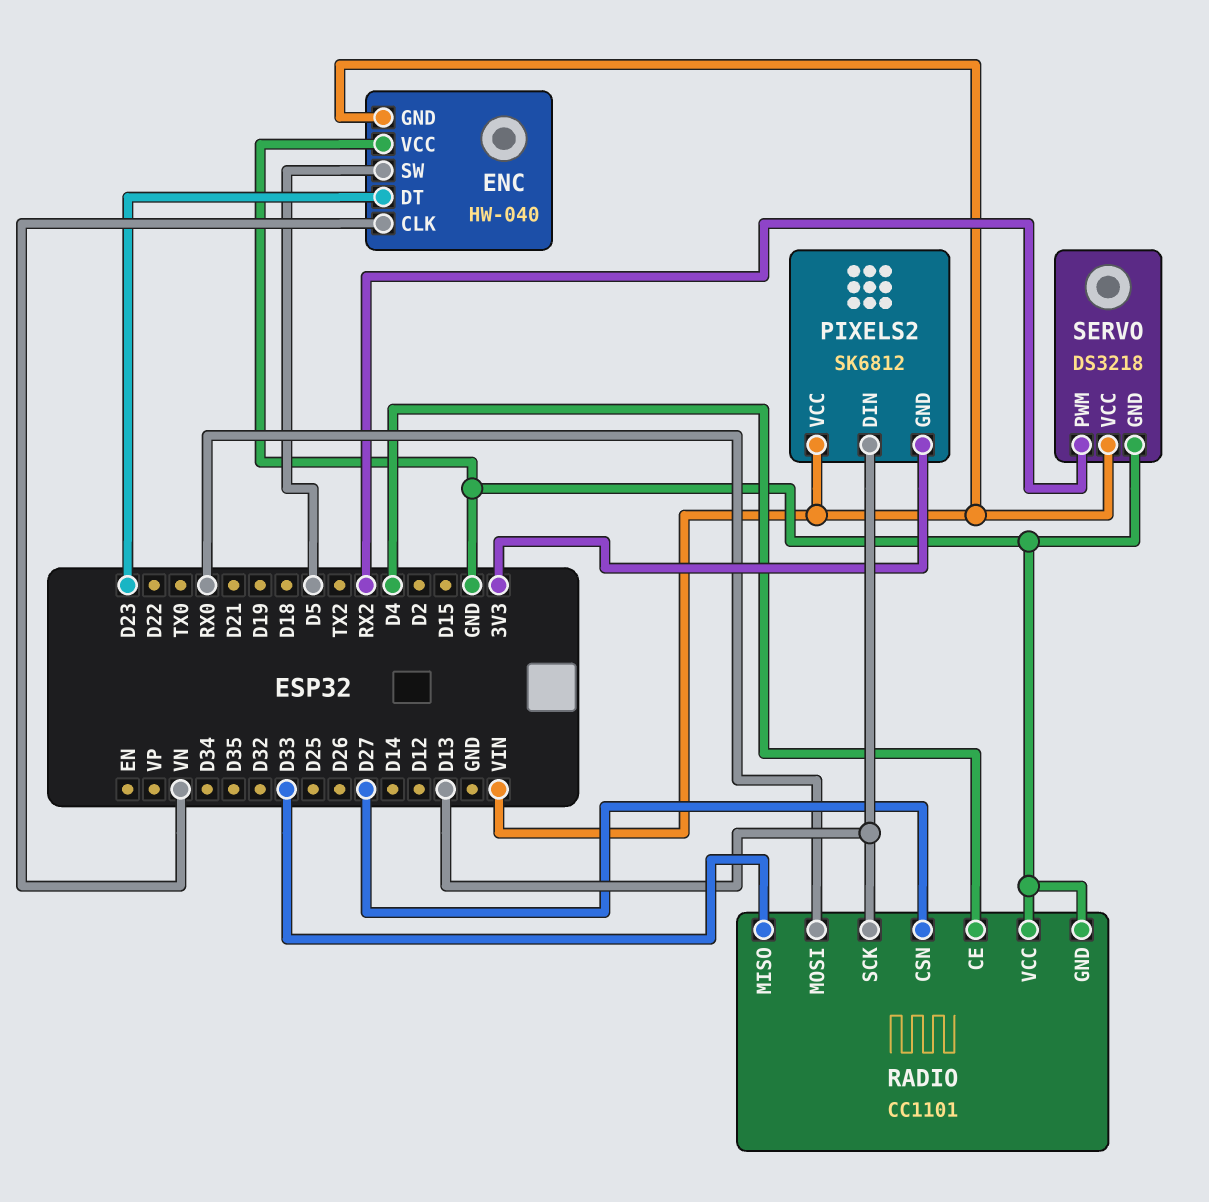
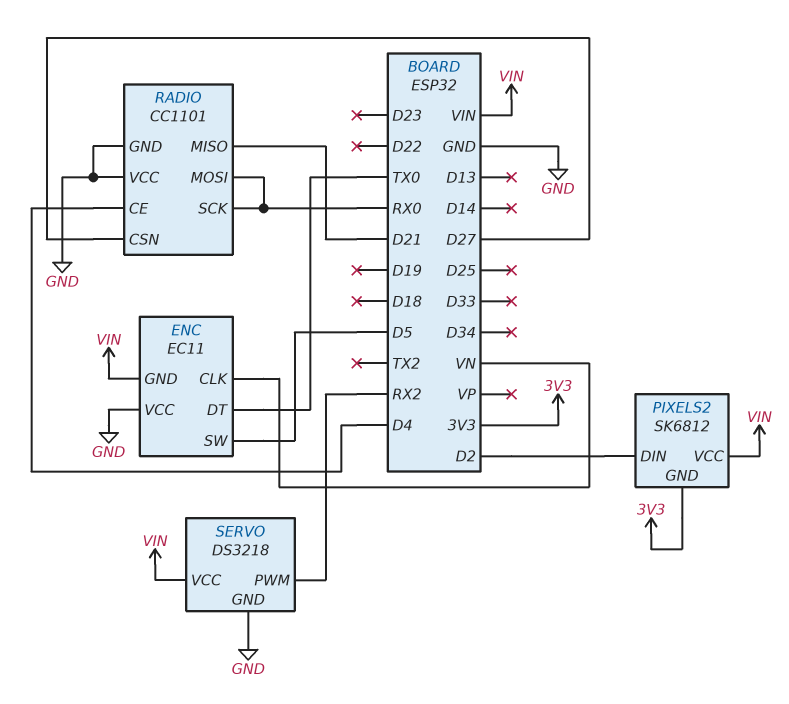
ENC: HW-040 -> EC11
ENC pin DT: D23 -> TX0
PIXELS2 pin DIN: D13 -> D2
RADIO pin MISO: D33 -> D21
RADIO pin SCK: D13 -> RX0

